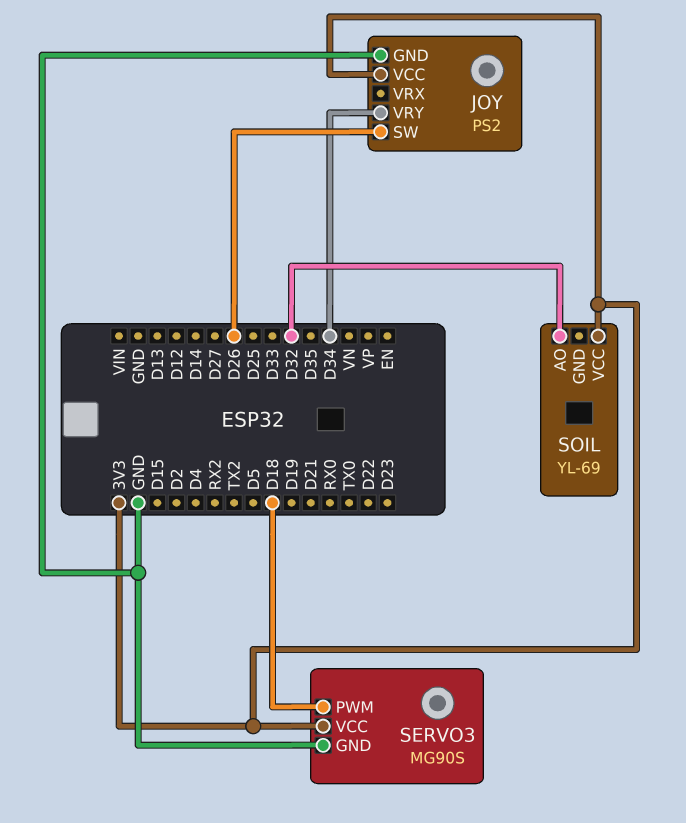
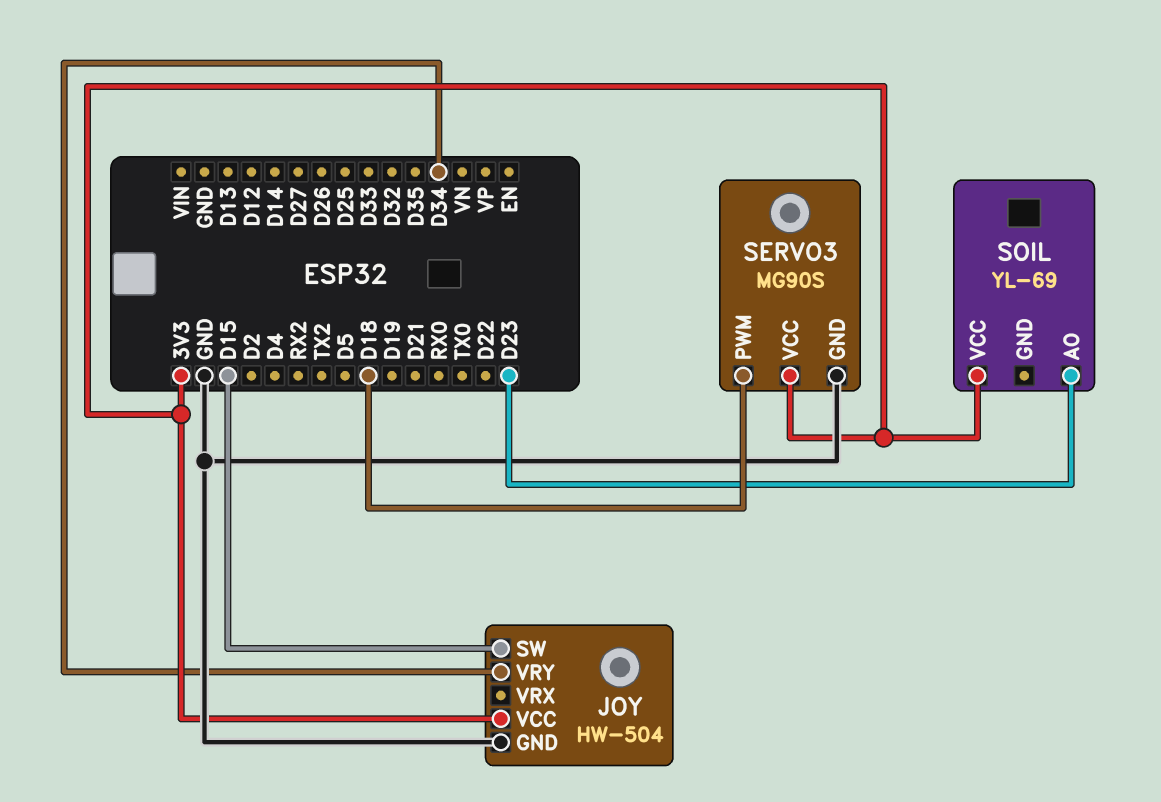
JOY: PS2 -> HW-504
JOY pin SW: D26 -> D15
SOIL pin AO: D32 -> D23

